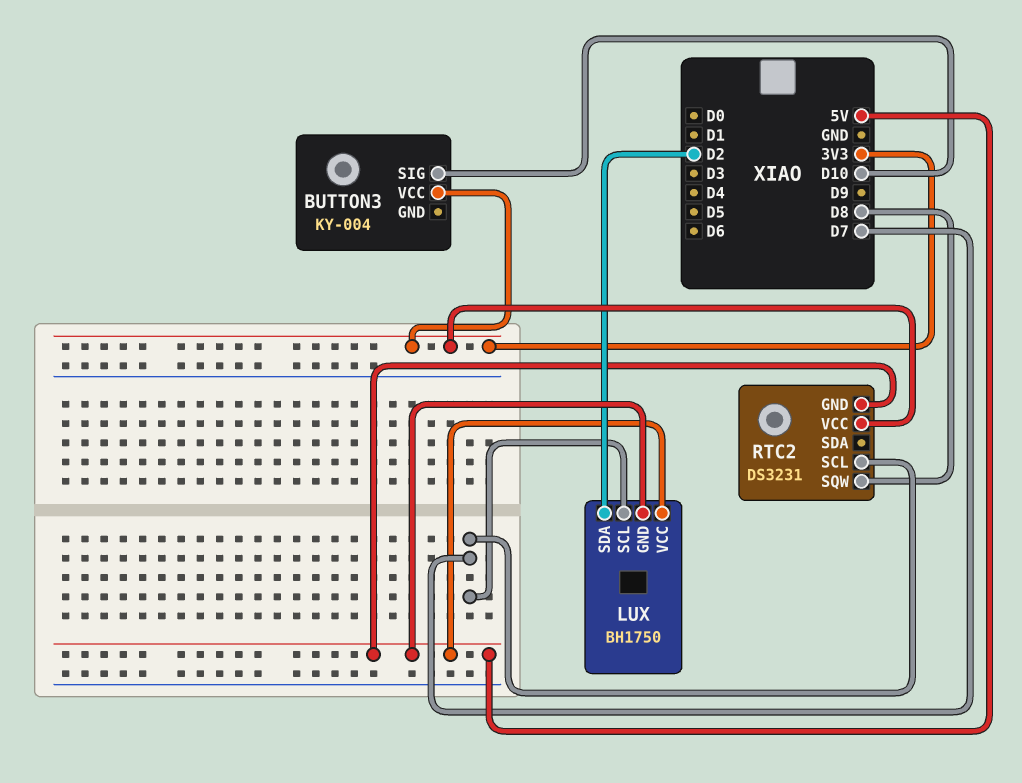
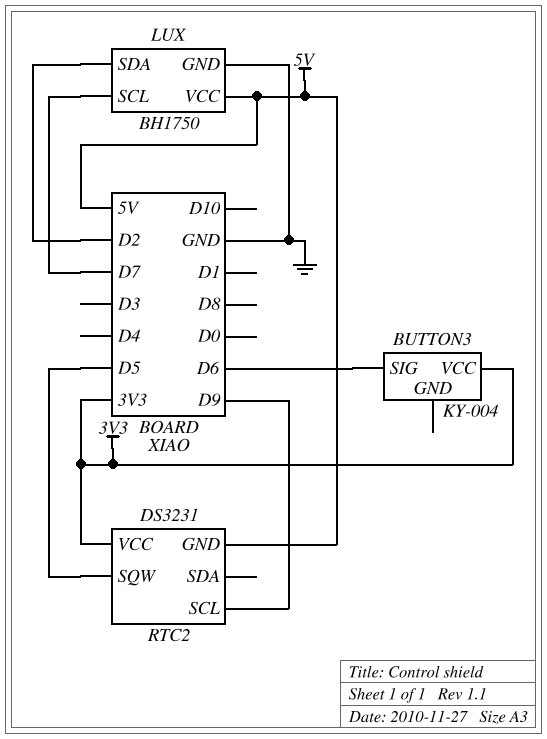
BUTTON3 pin SIG: D10 -> D6
LUX pin GND: 5V -> GND
RTC2 pin SCL: D7 -> D9
RTC2 pin SQW: D8 -> D5

